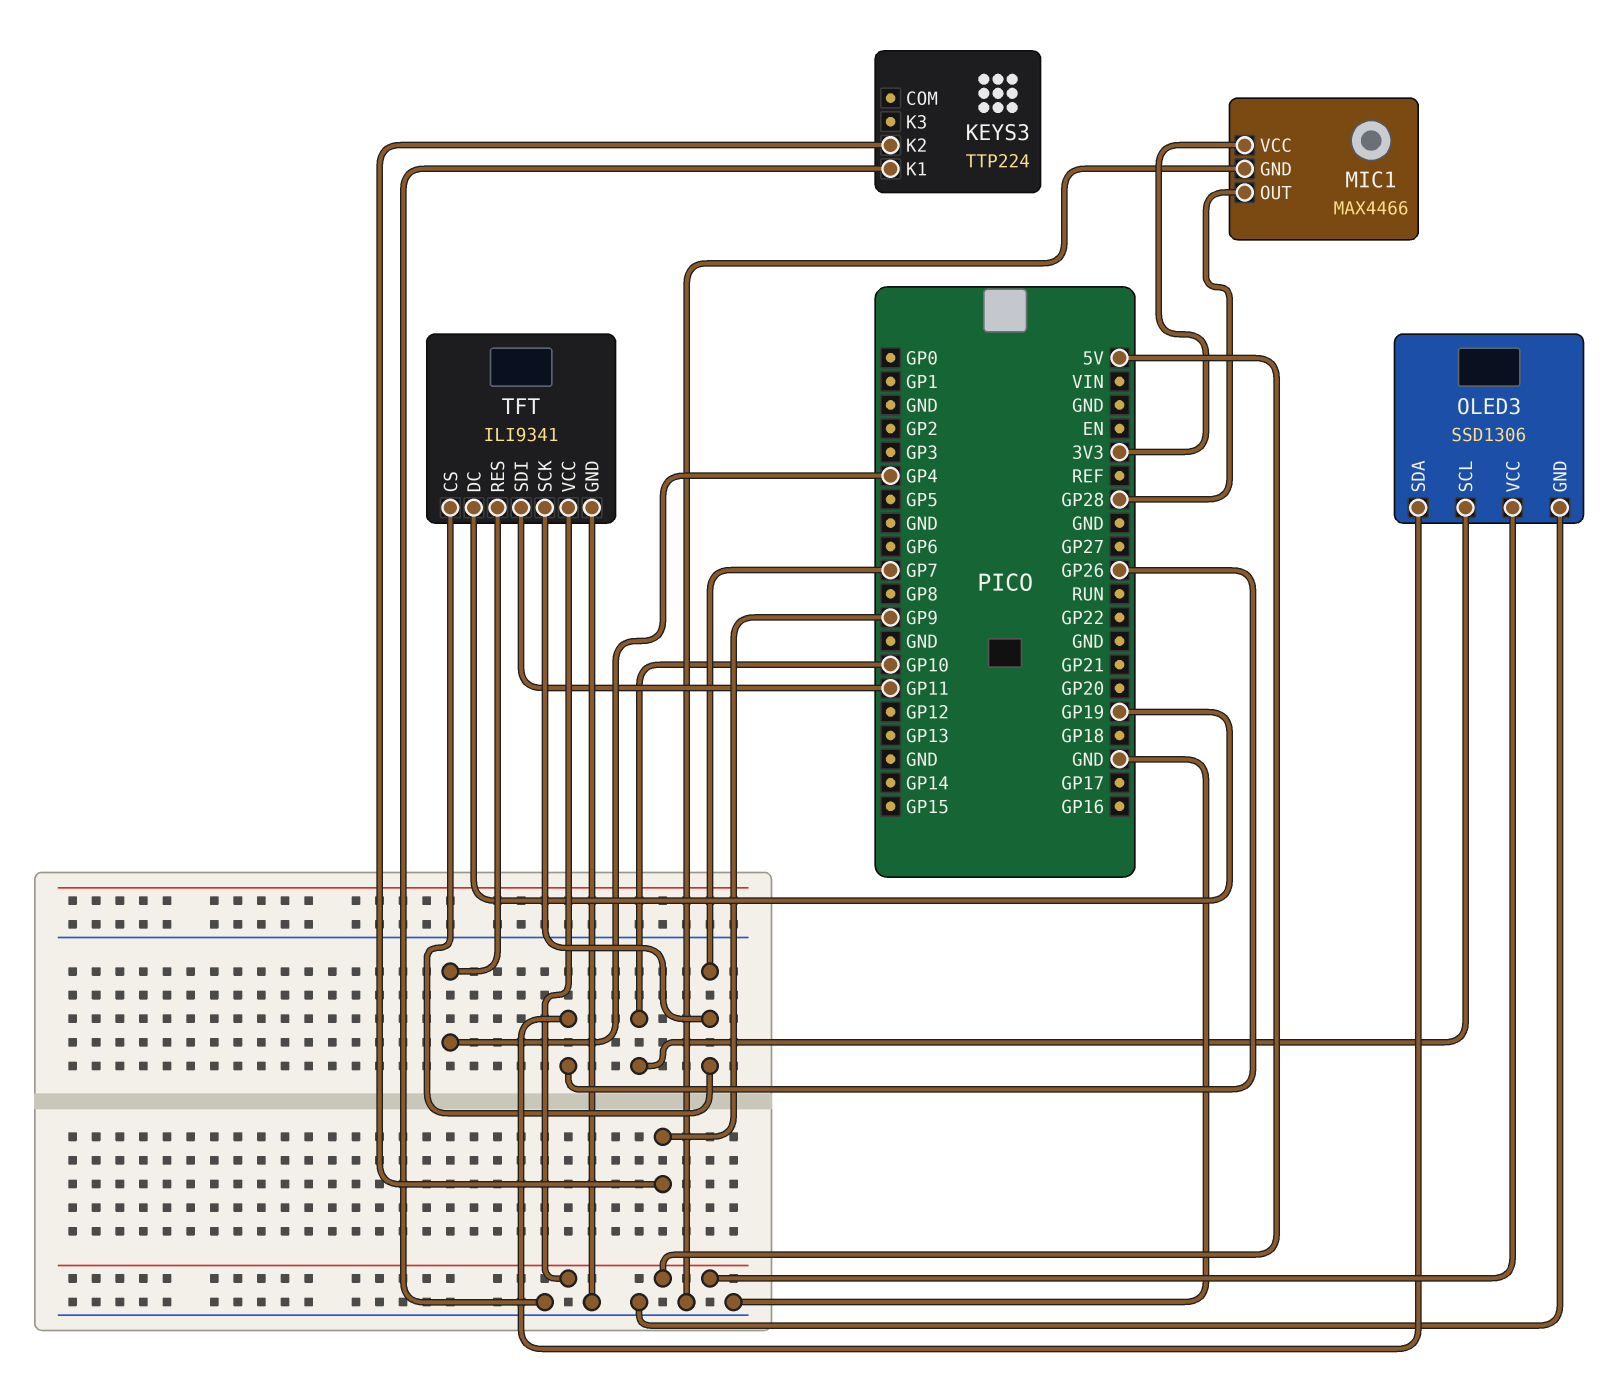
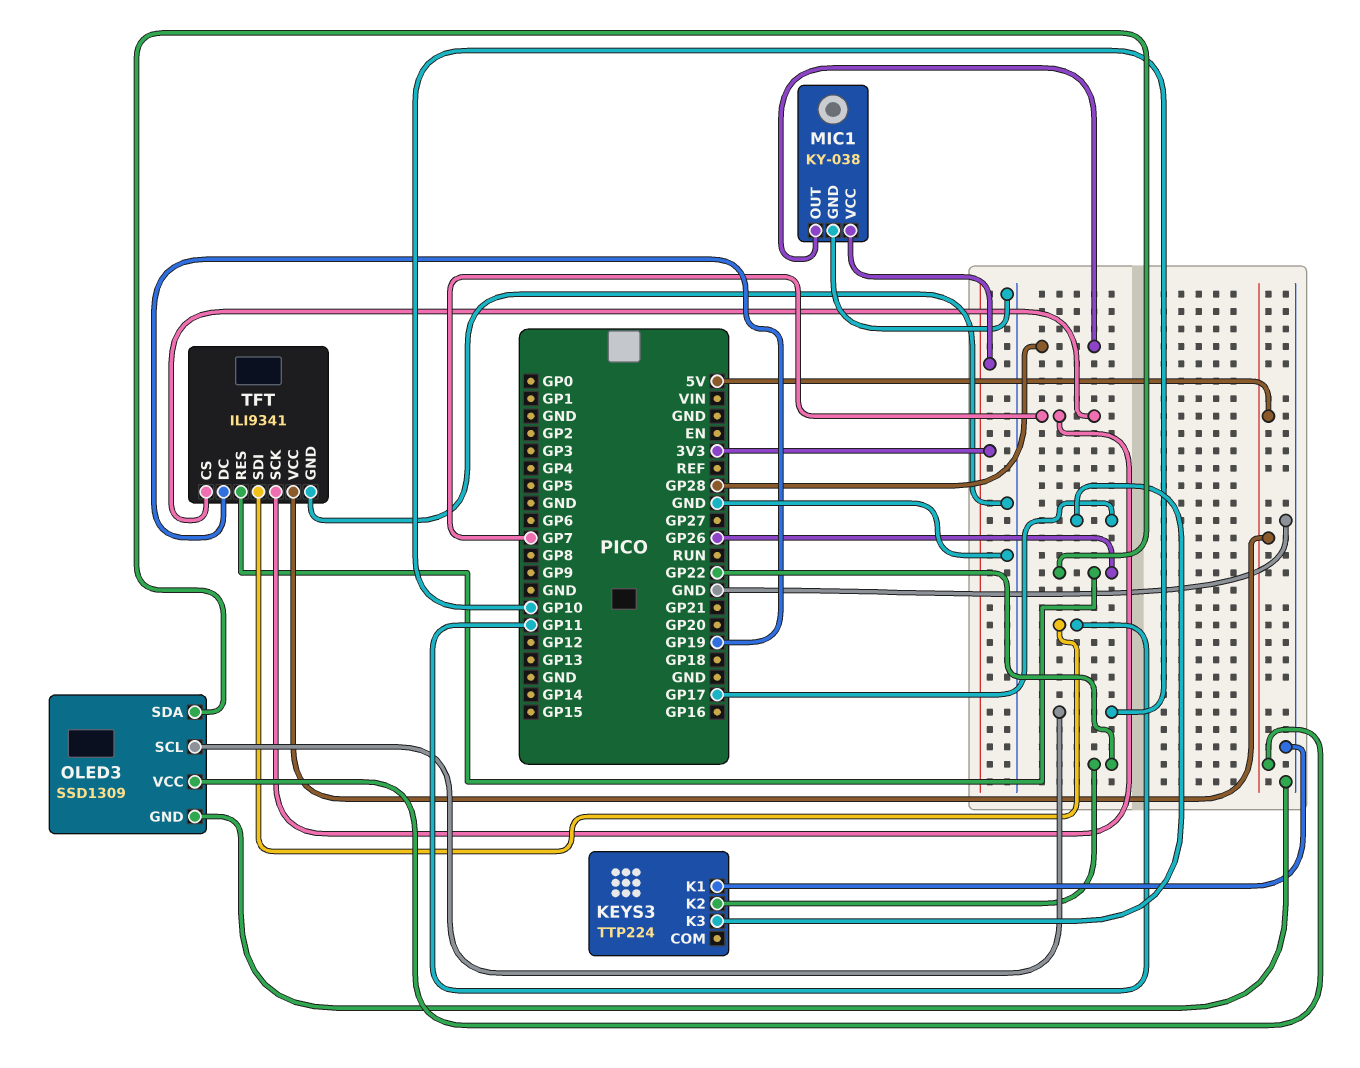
KEYS3 pin K2: GP9 -> GP22
KEYS3 pin K3: none -> GP17
MIC1: MAX4466 -> KY-038
OLED3: SSD1306 -> SSD1309
TFT pin RES: GP4 -> GP26

